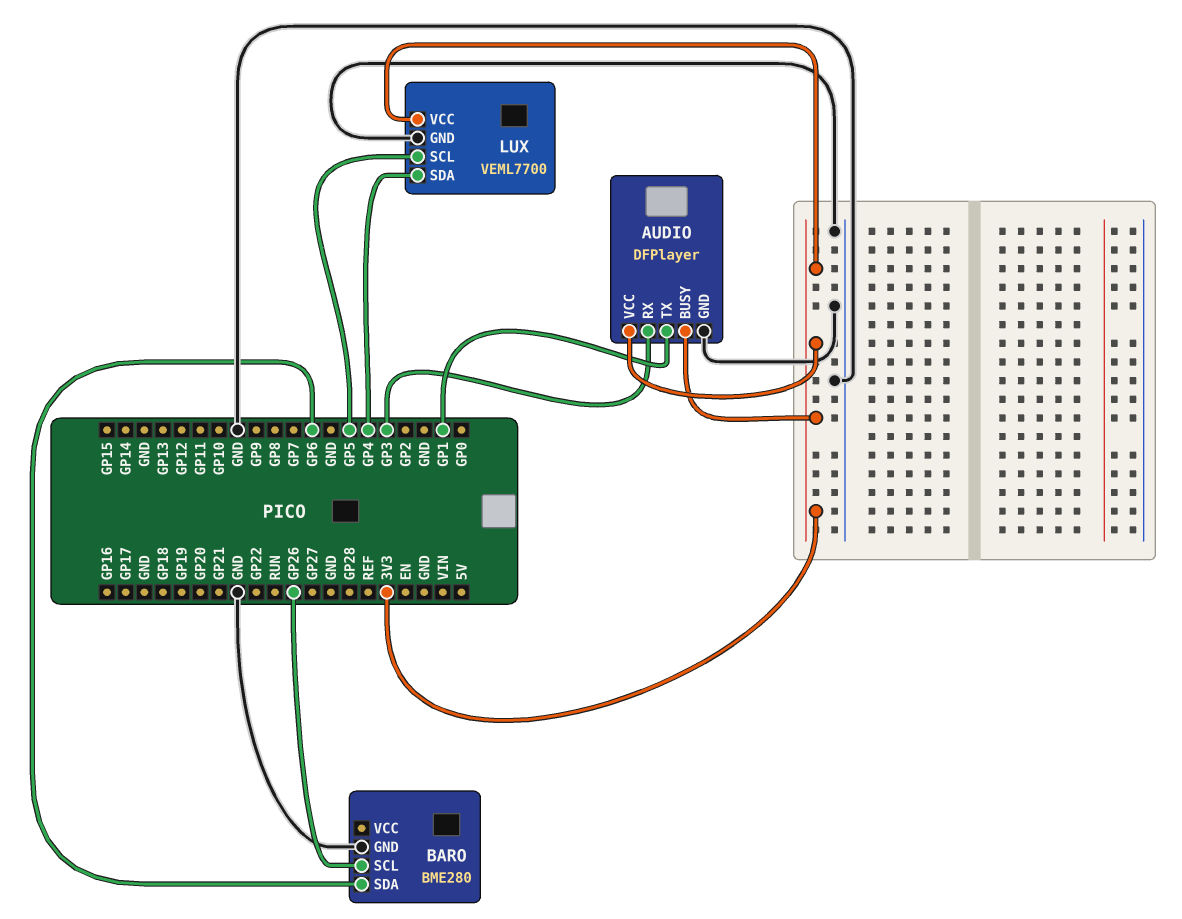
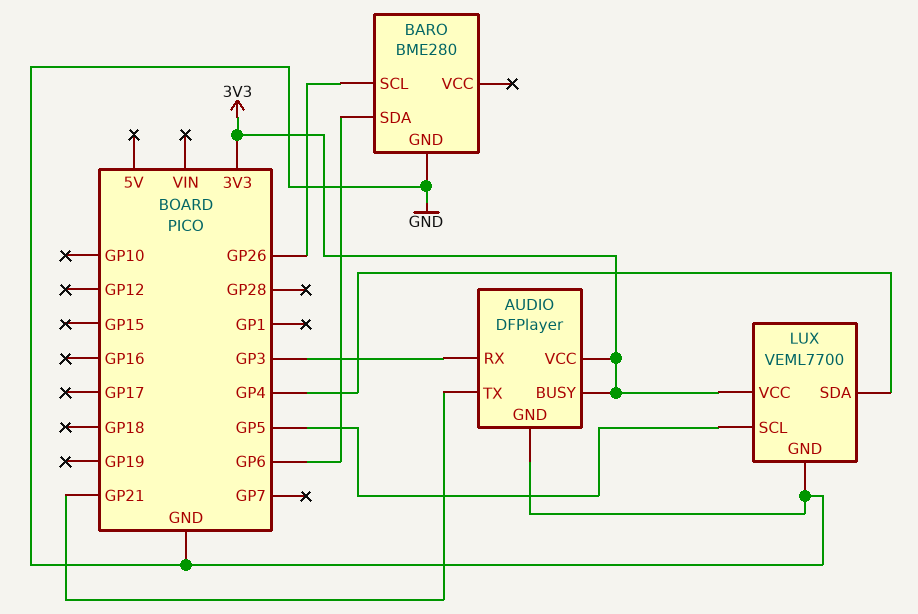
AUDIO pin TX: GP1 -> GP21

